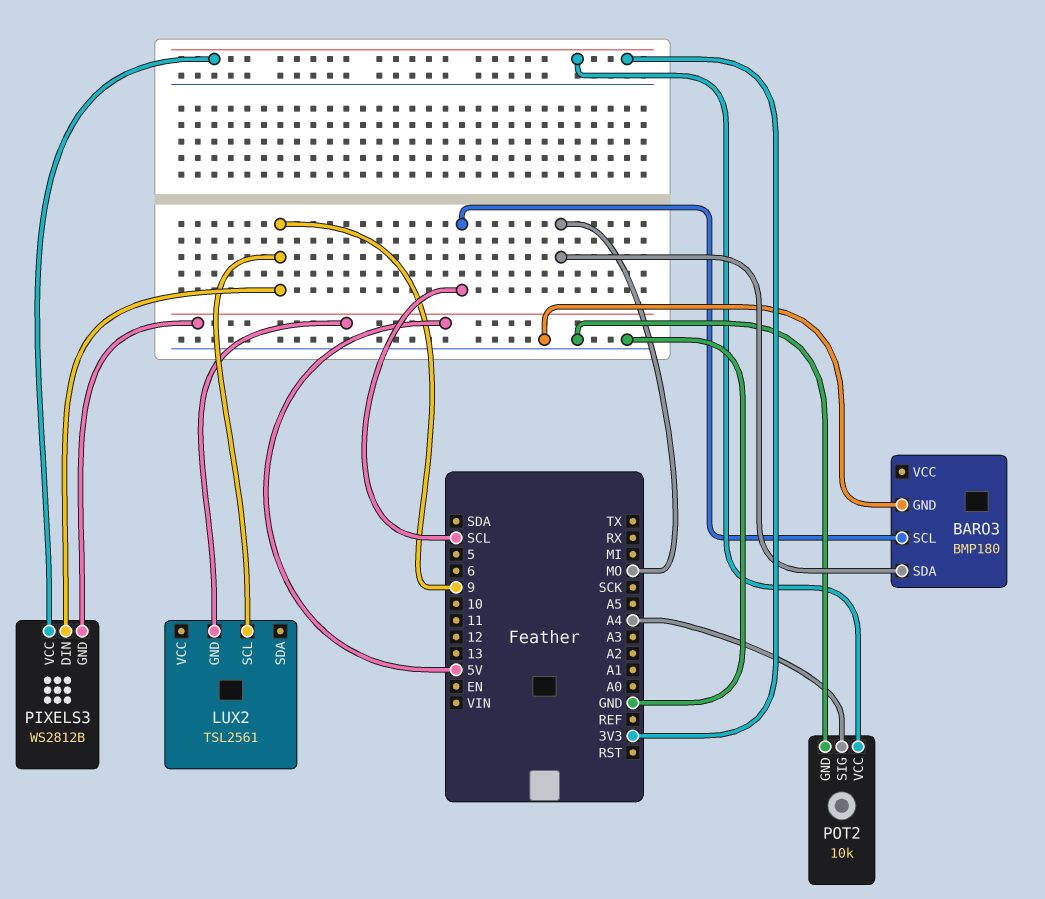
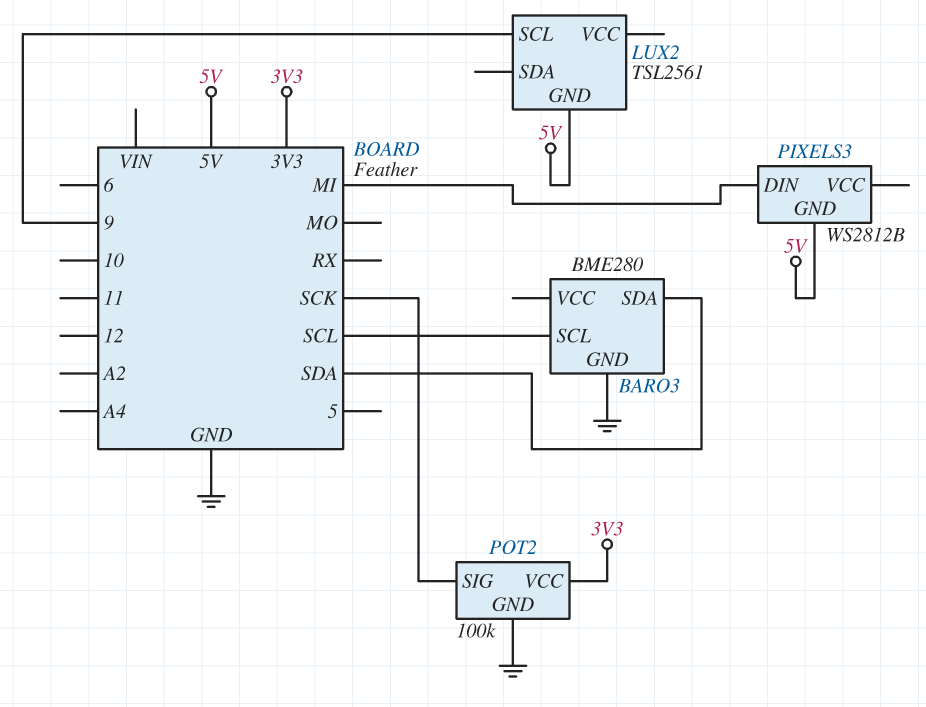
BARO3: BMP180 -> BME280
BARO3 pin SDA: MO -> SDA
PIXELS3 pin DIN: 9 -> MI
PIXELS3 pin VCC: 3V3 -> none
POT2: 10k -> 100k
POT2 pin SIG: A4 -> SCK

